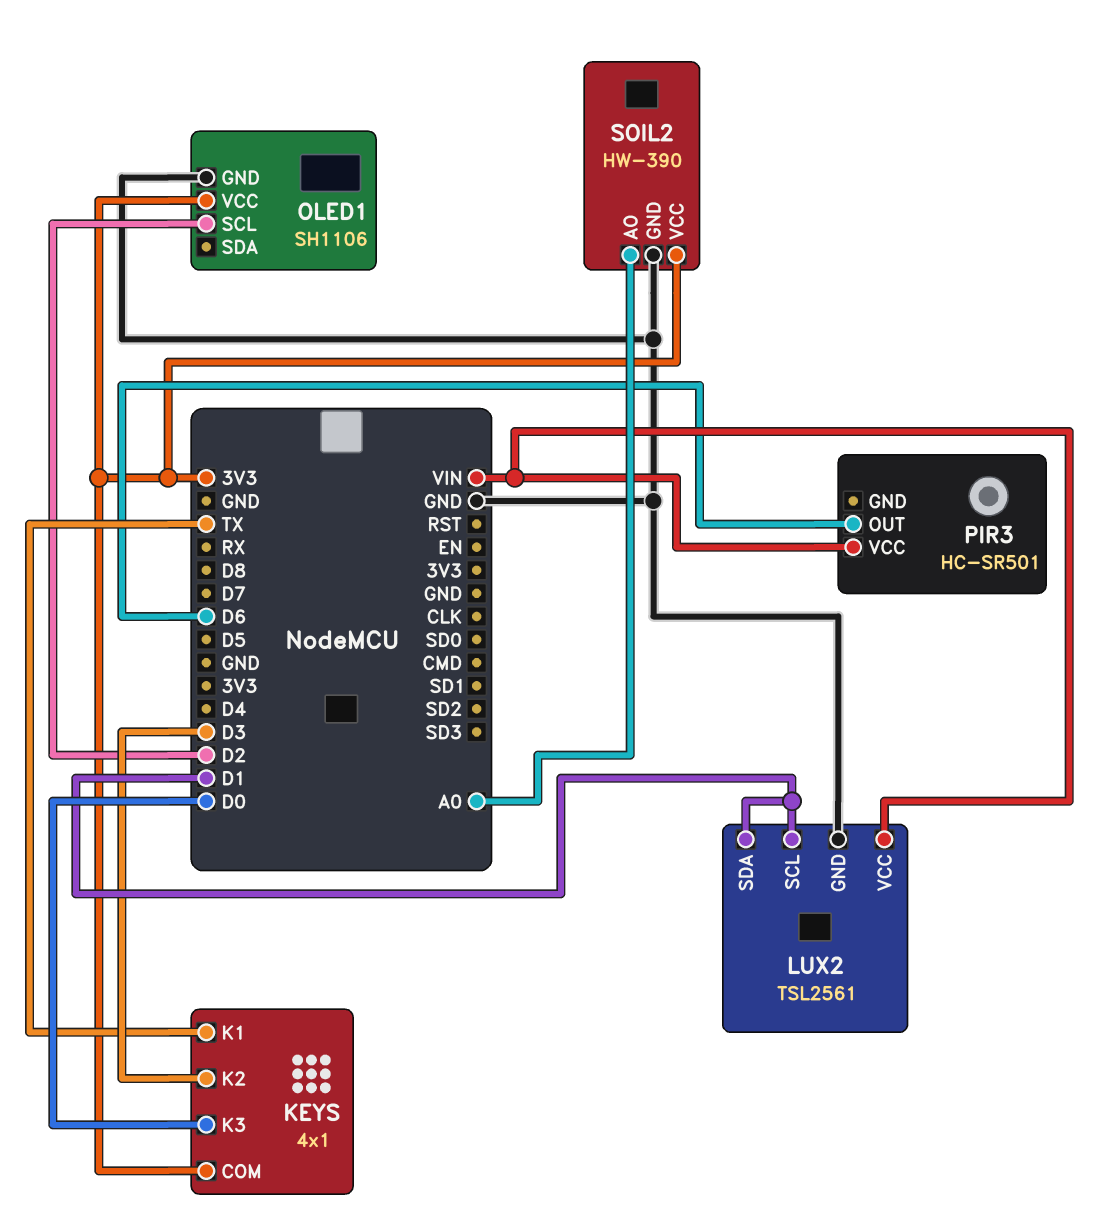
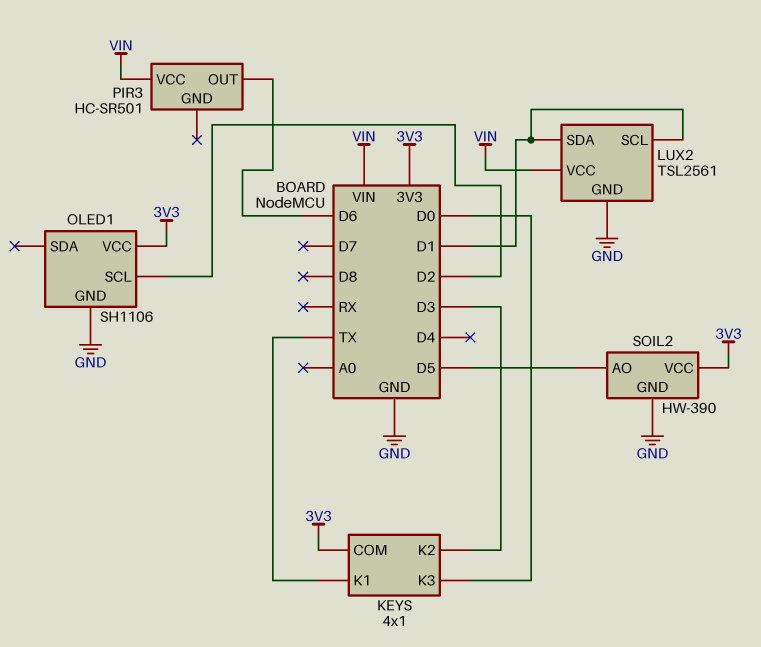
SOIL2 pin AO: A0 -> D5

